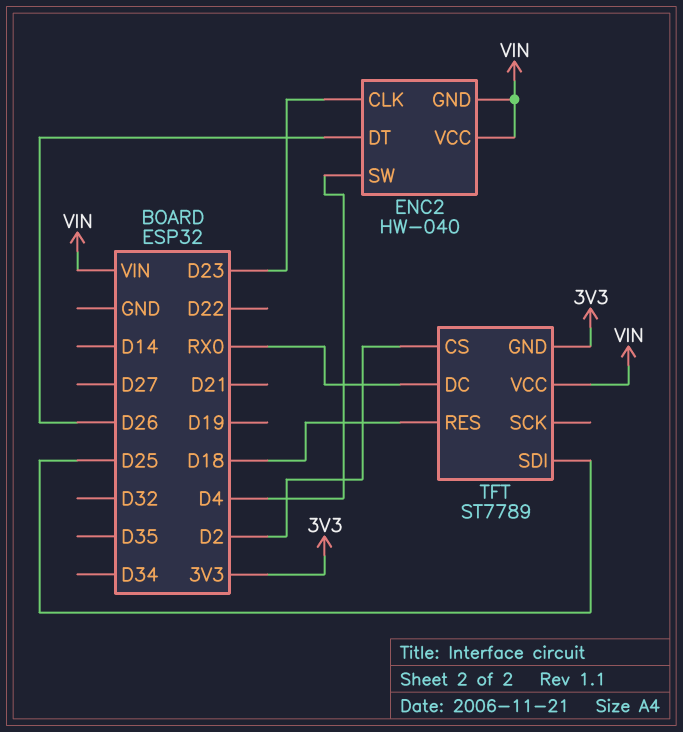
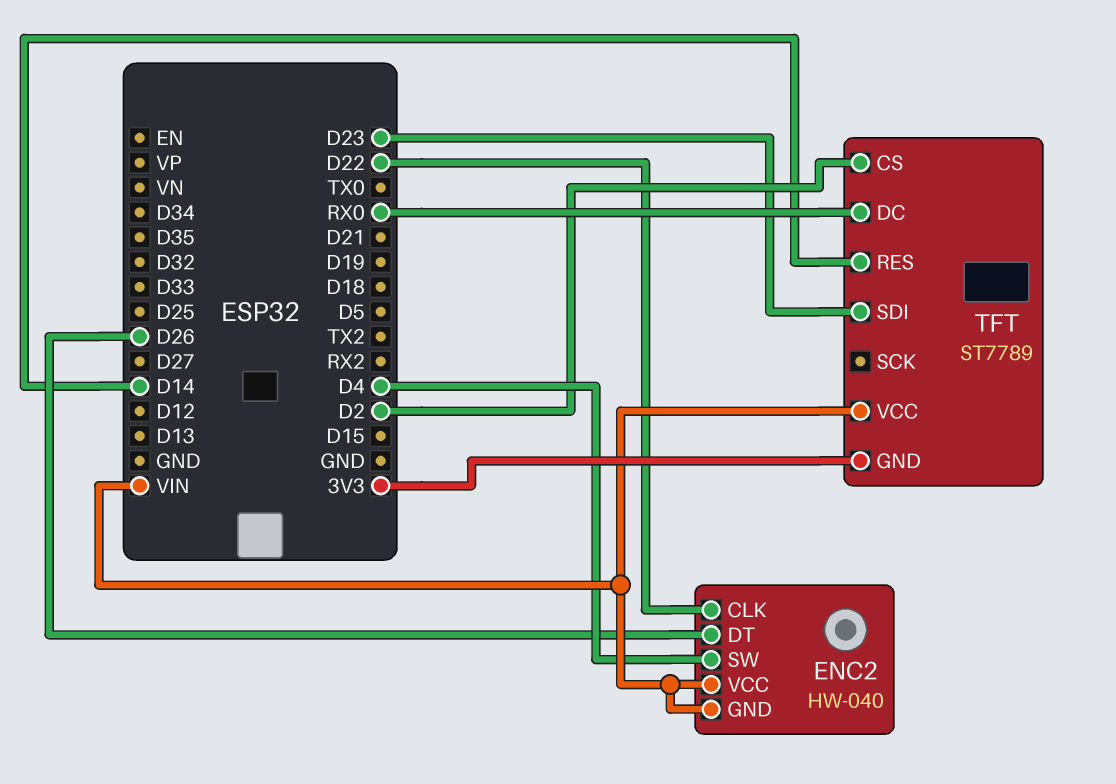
ENC2 pin CLK: D23 -> D22
TFT pin RES: D18 -> D14
TFT pin SDI: D25 -> D23

